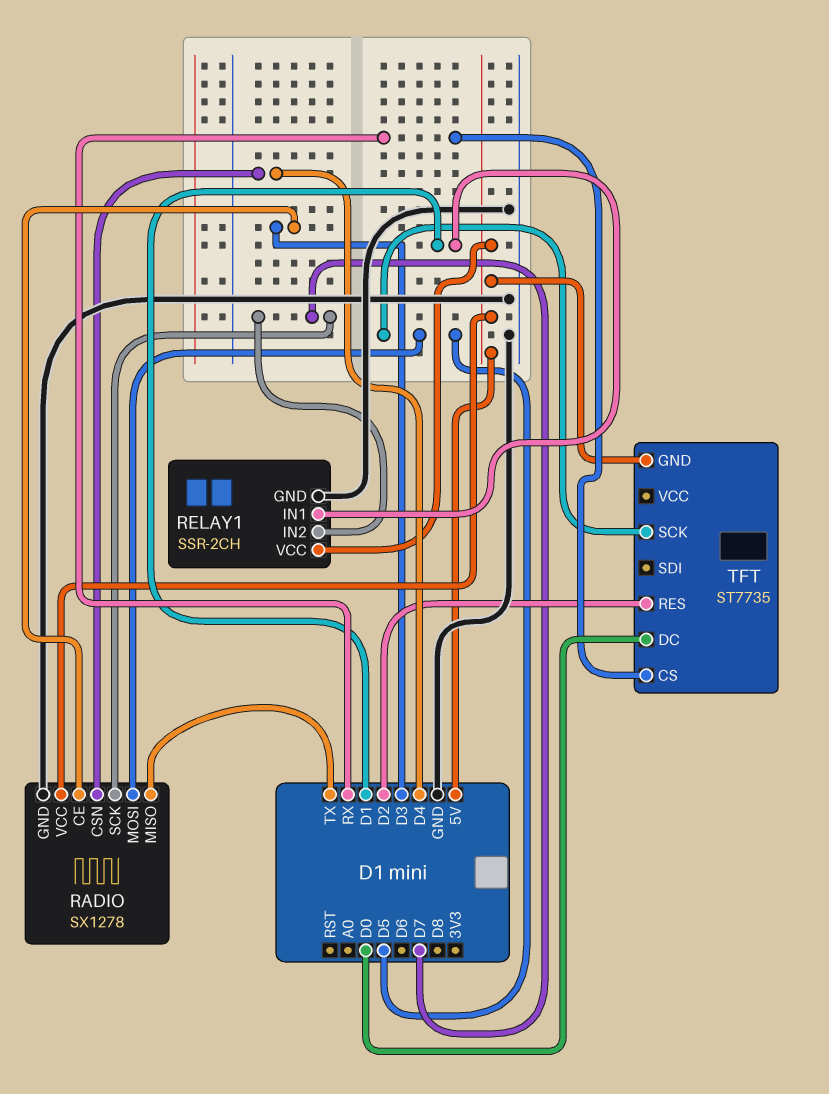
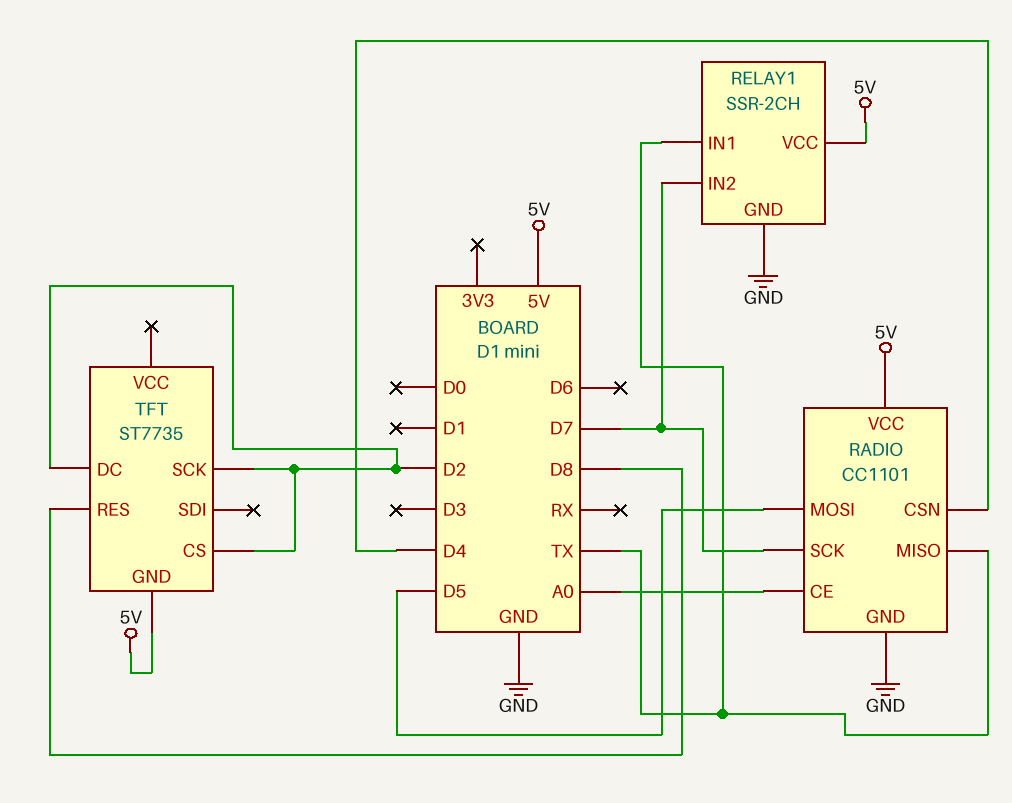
RADIO: SX1278 -> CC1101
RADIO pin CE: D3 -> A0
RELAY1 pin IN1: D1 -> TX
TFT pin CS: RX -> D2
TFT pin DC: D0 -> D2
TFT pin RES: D2 -> D8
TFT pin SCK: D5 -> D2

